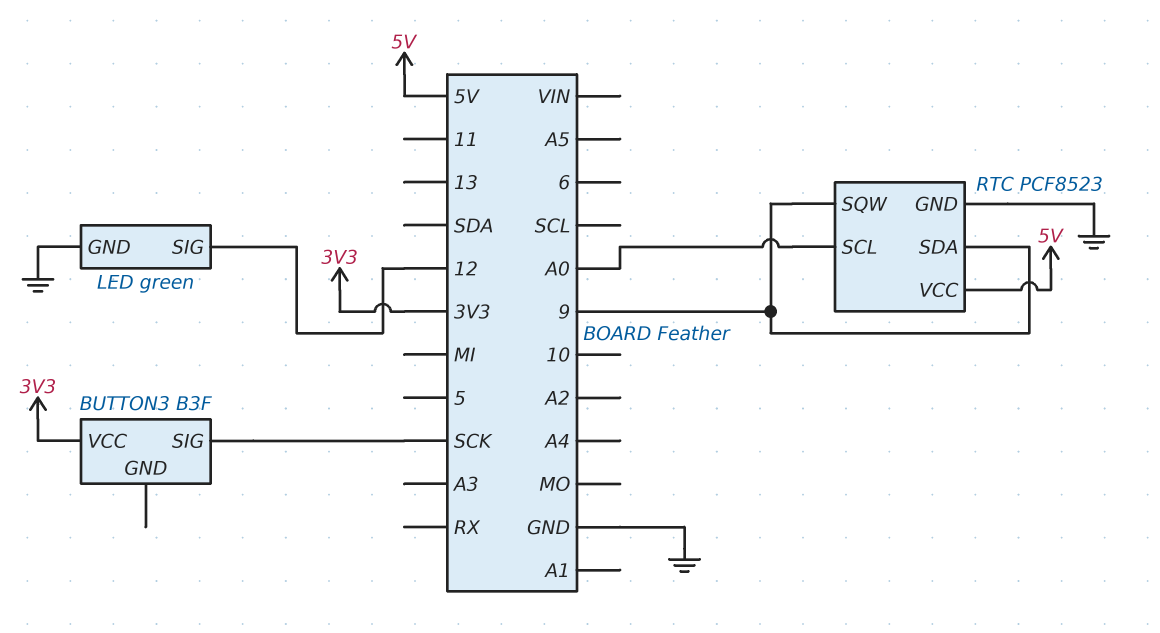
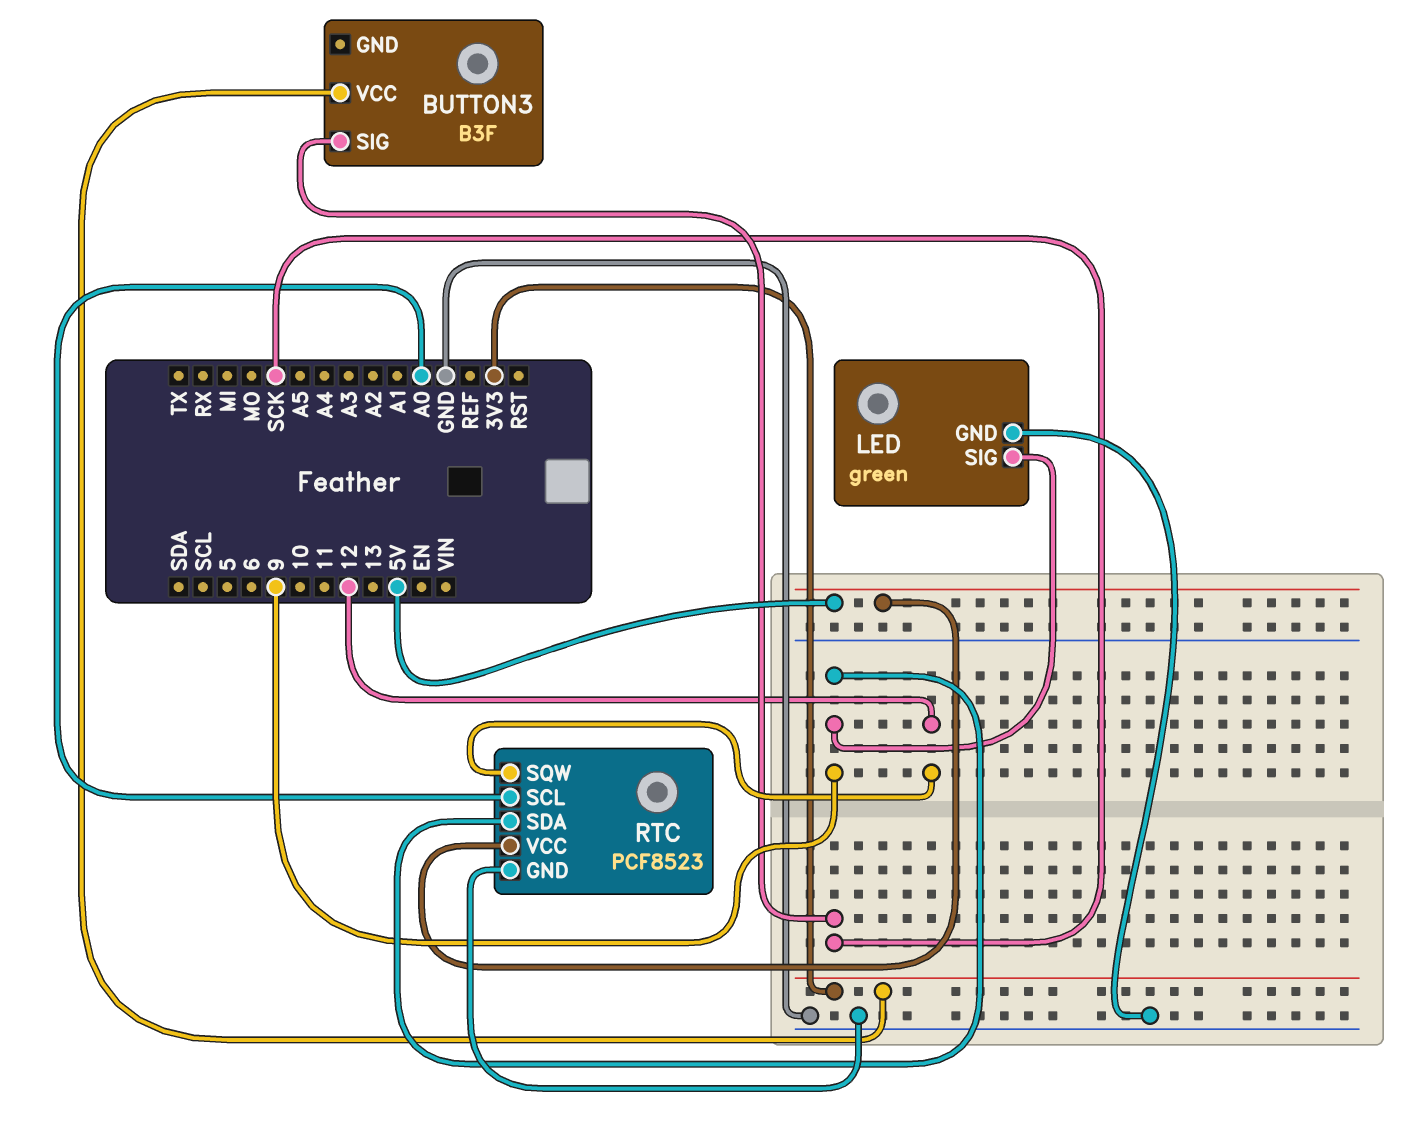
LED pin SIG: 12 -> 9
RTC pin SQW: 9 -> 12

